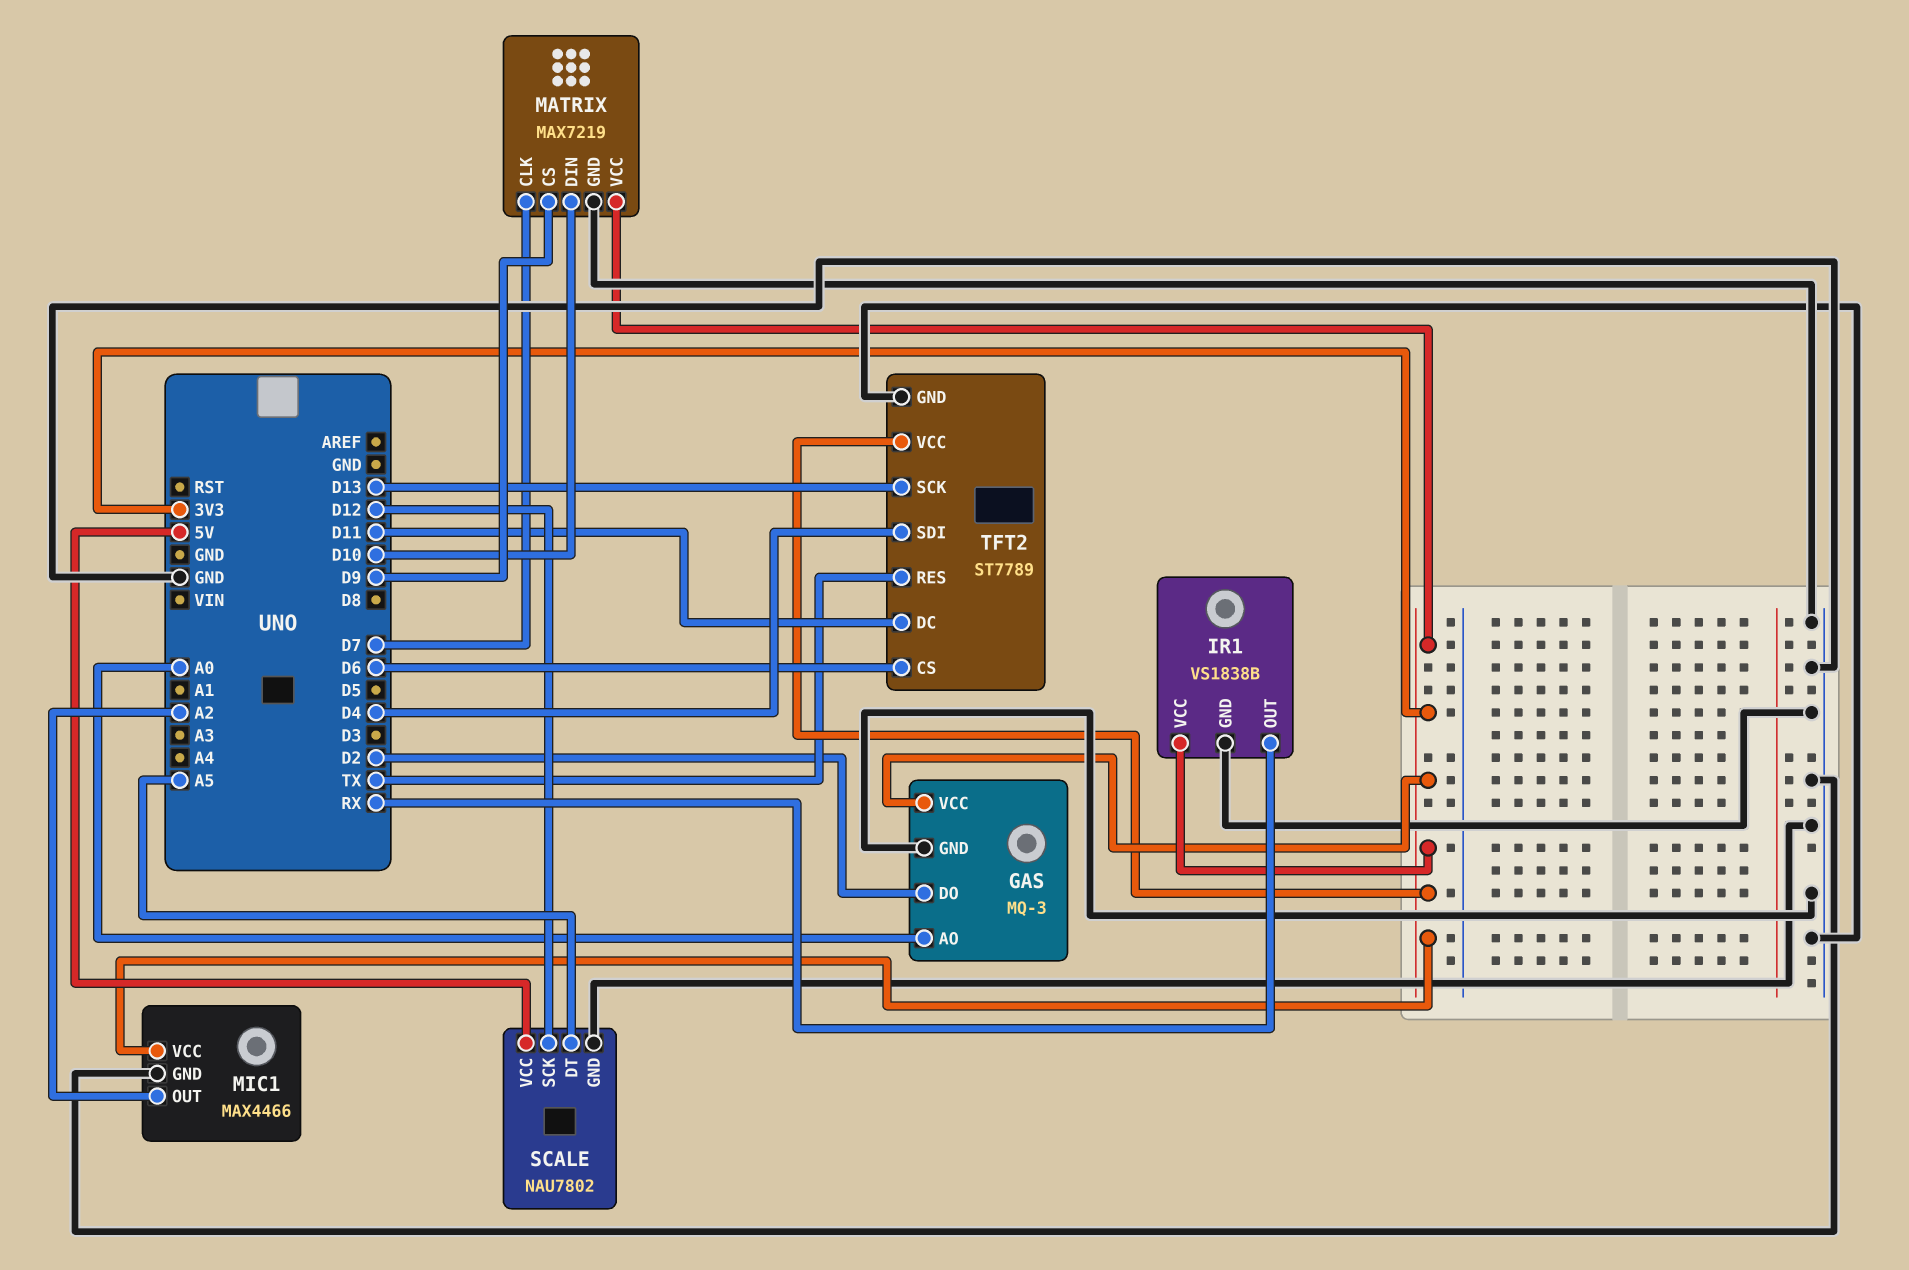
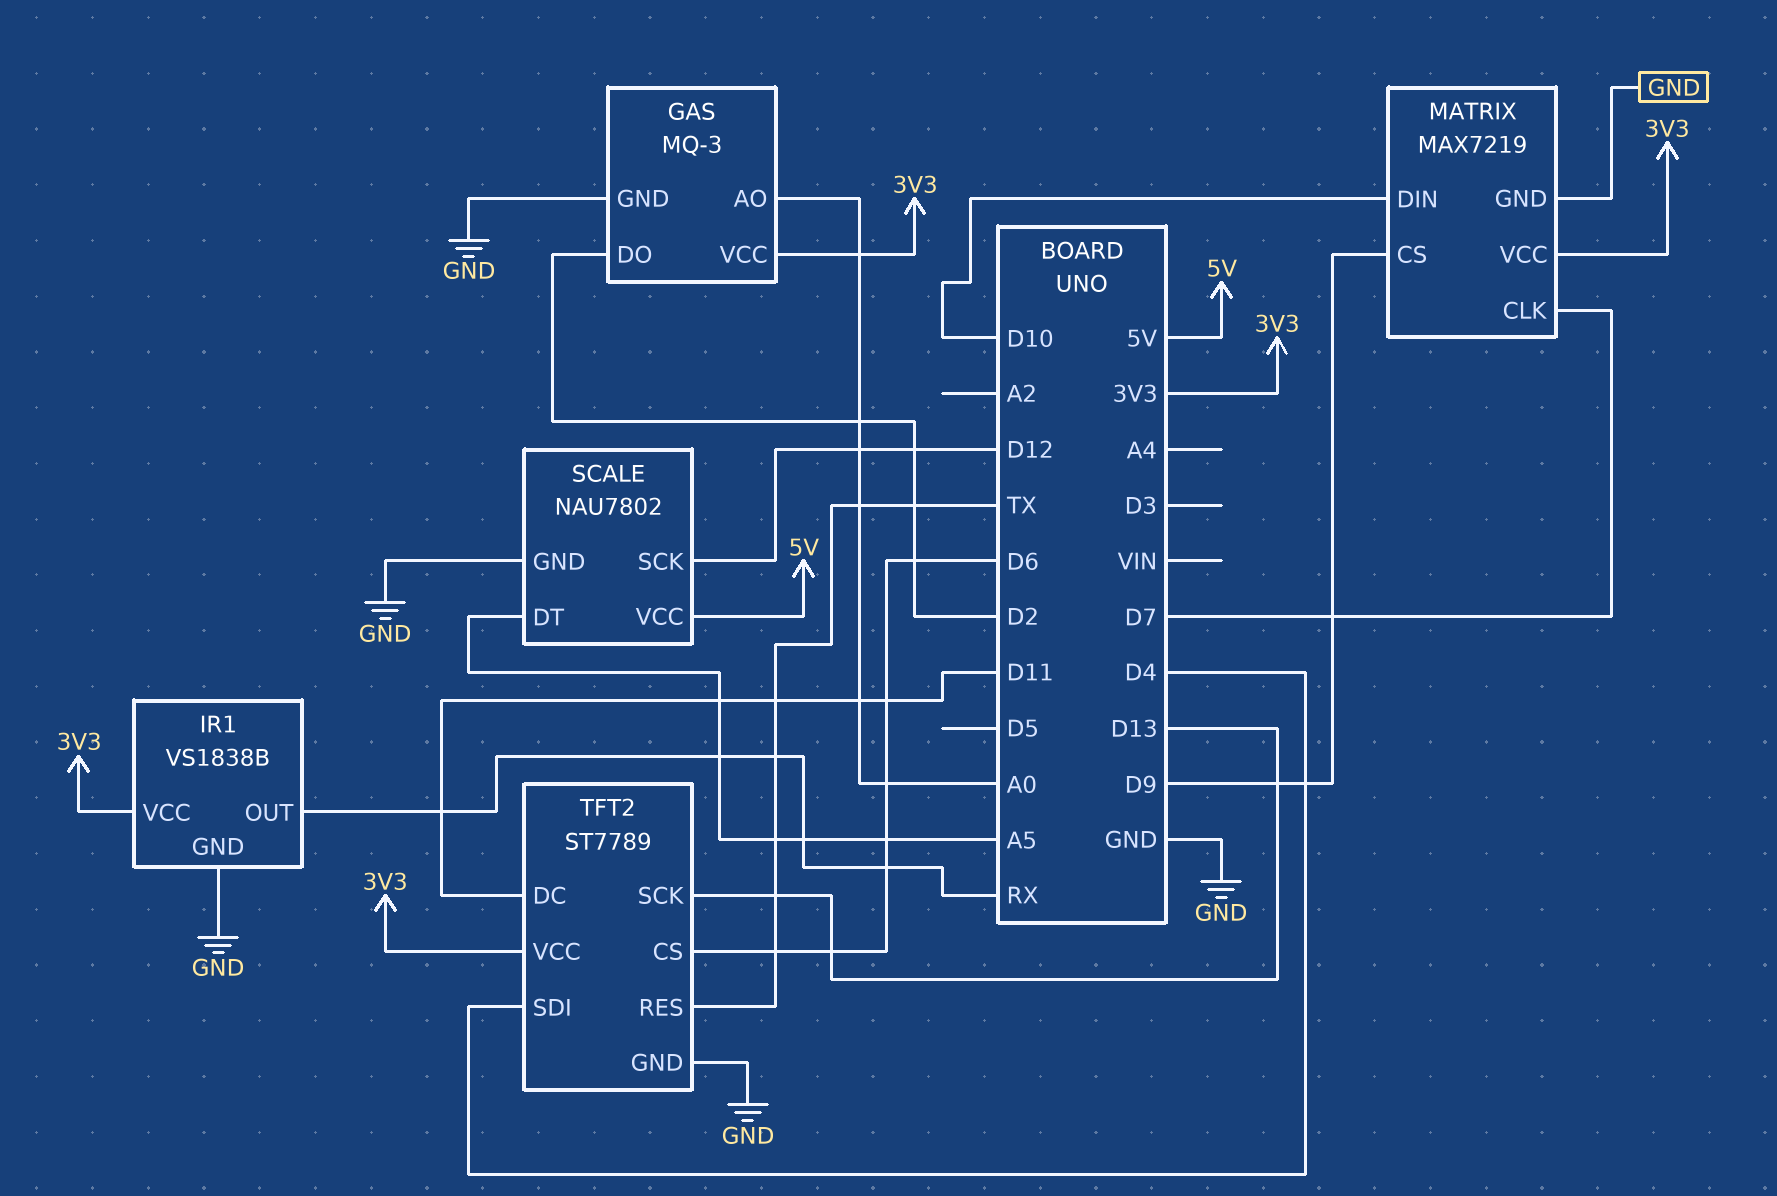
MIC1: MAX4466 -> none
MIC1 pin GND: GND -> none
MIC1 pin OUT: A2 -> none
MIC1 pin VCC: 3V3 -> none

